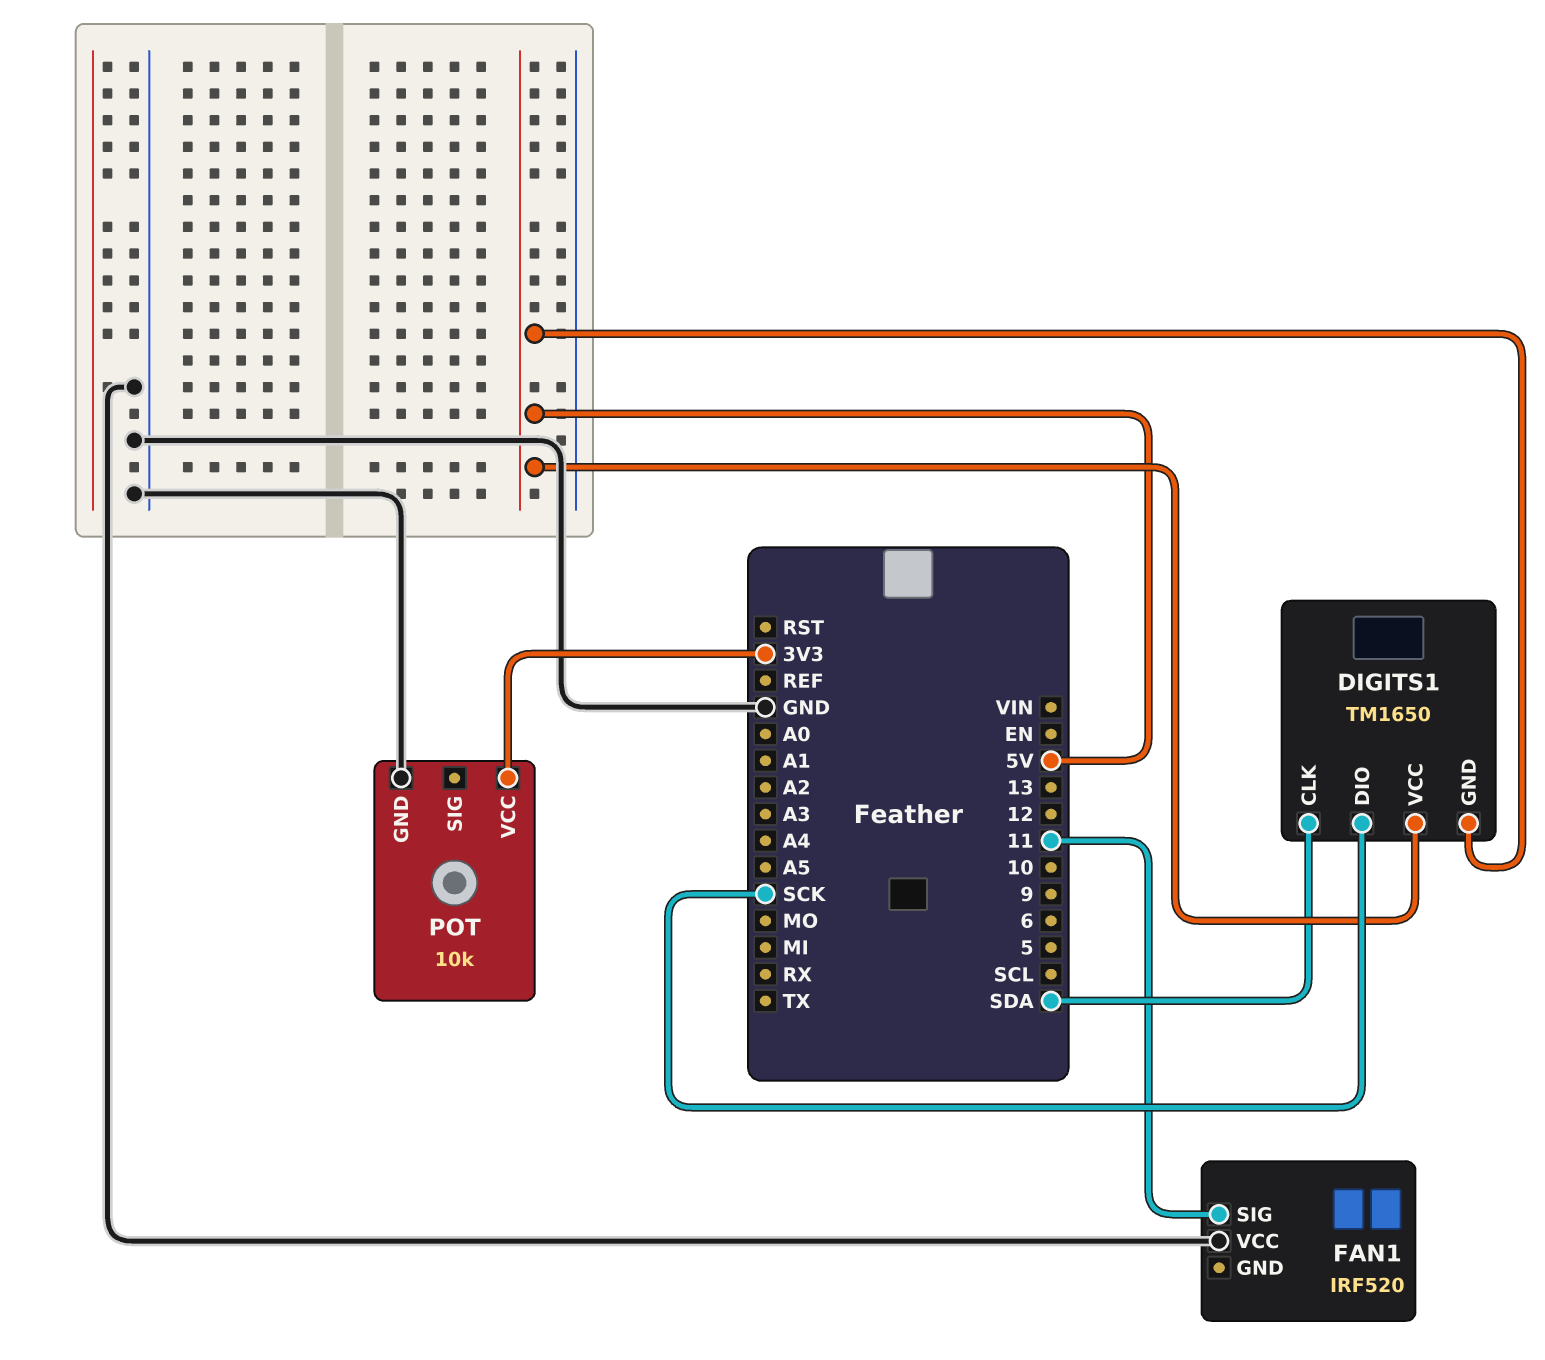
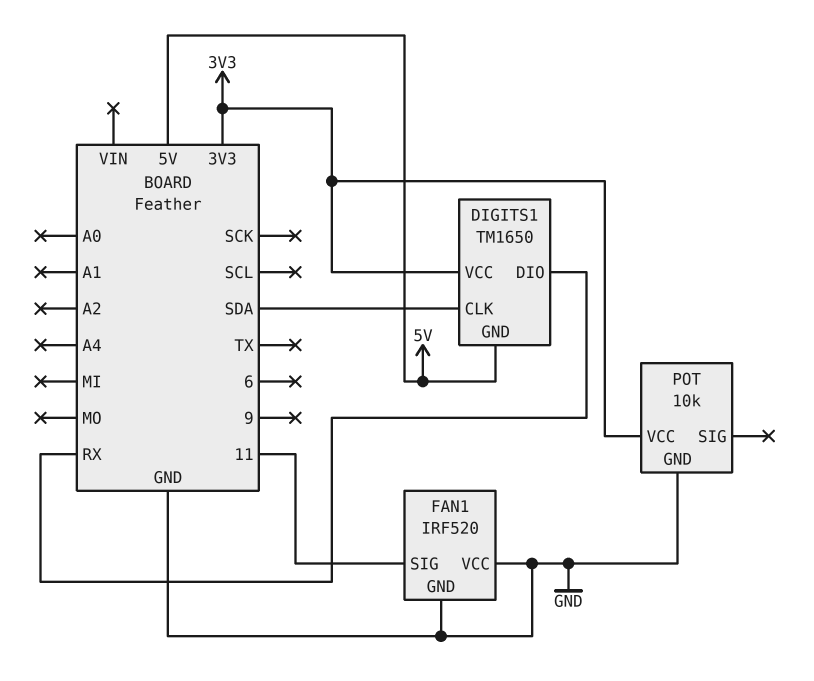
DIGITS1 pin DIO: SCK -> RX
DIGITS1 pin VCC: 5V -> 3V3
FAN1 pin GND: none -> GND

